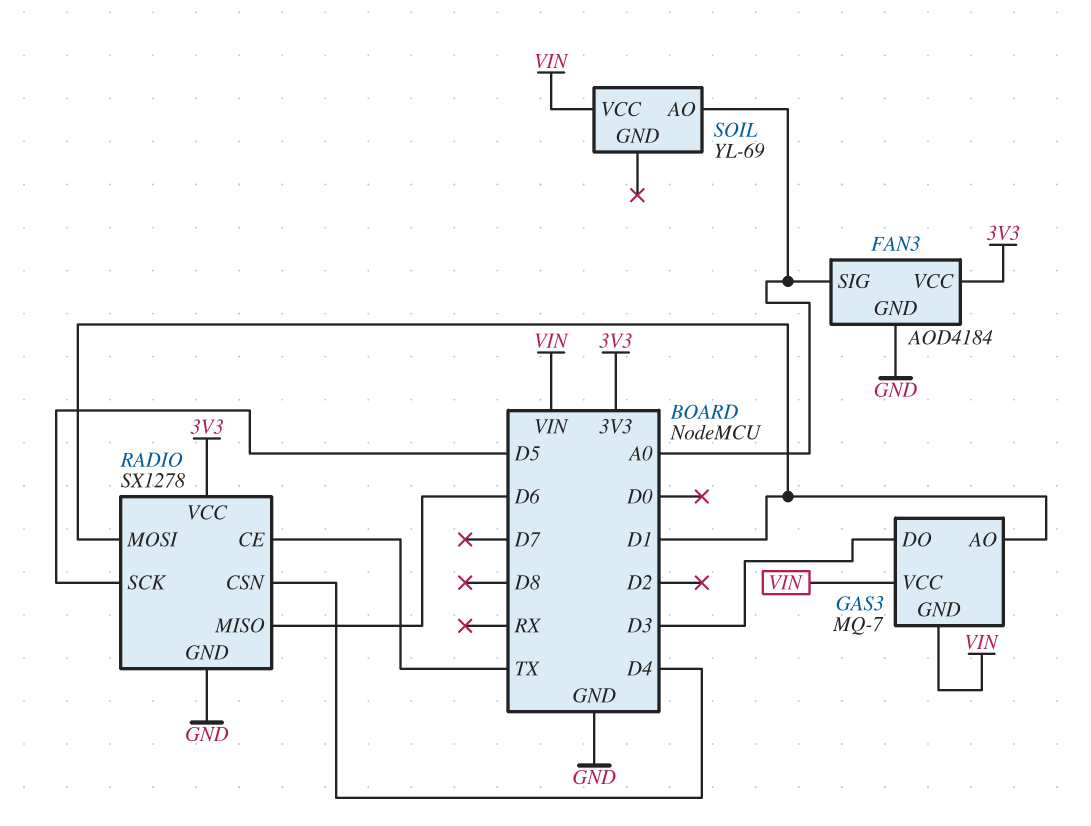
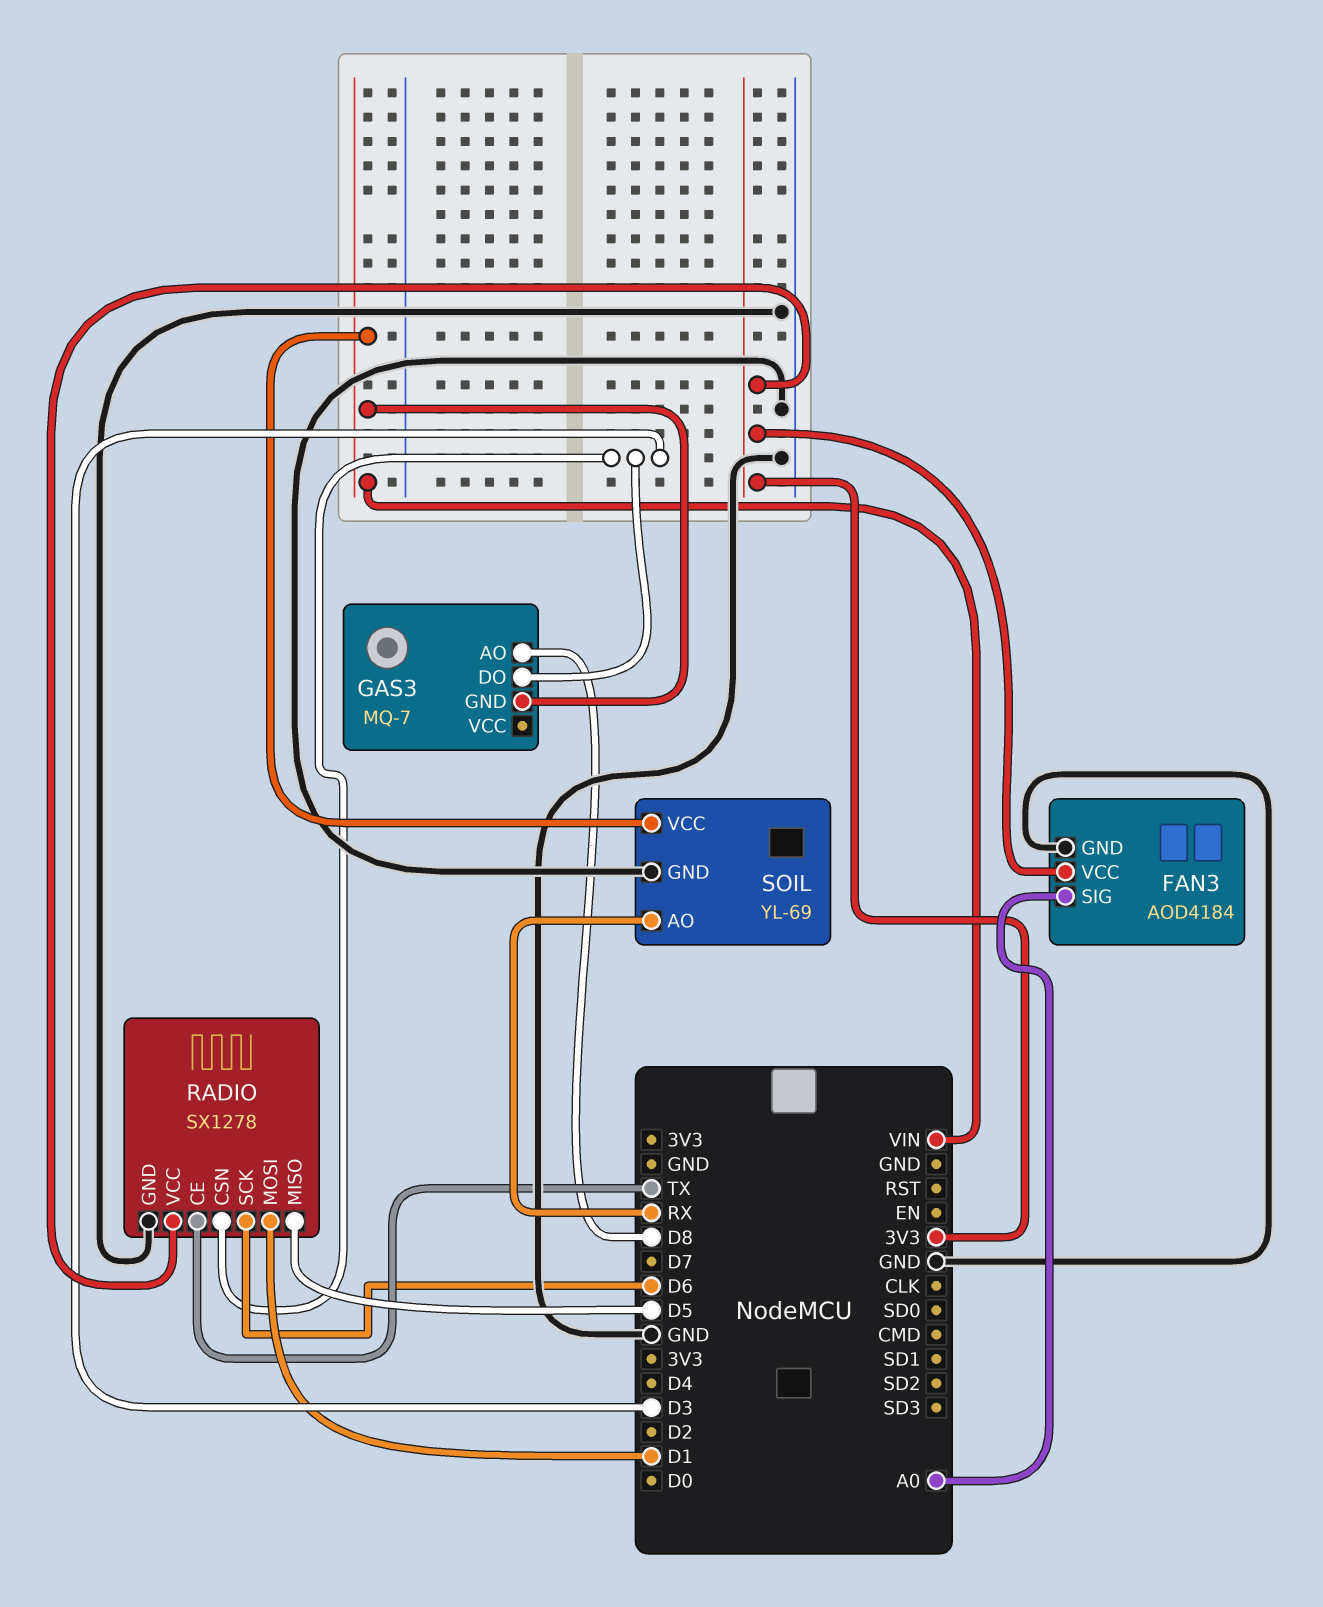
GAS3 pin AO: D1 -> D8
GAS3 pin VCC: VIN -> none
RADIO pin CSN: D4 -> D3
RADIO pin MISO: D6 -> D5
RADIO pin SCK: D5 -> D6
SOIL pin AO: A0 -> RX
SOIL pin GND: none -> GND

